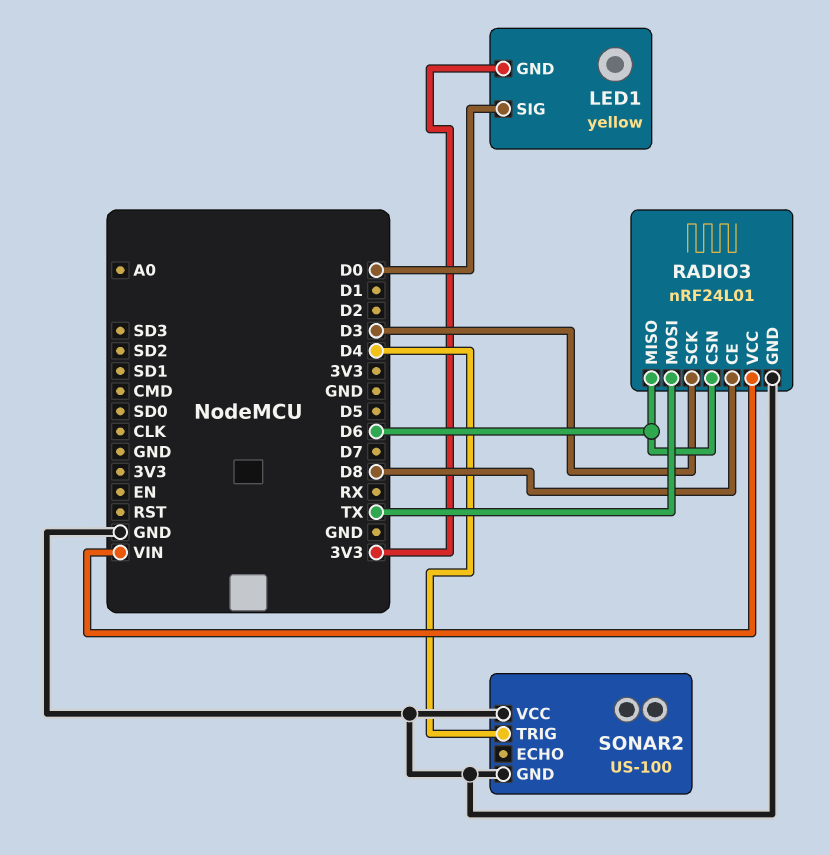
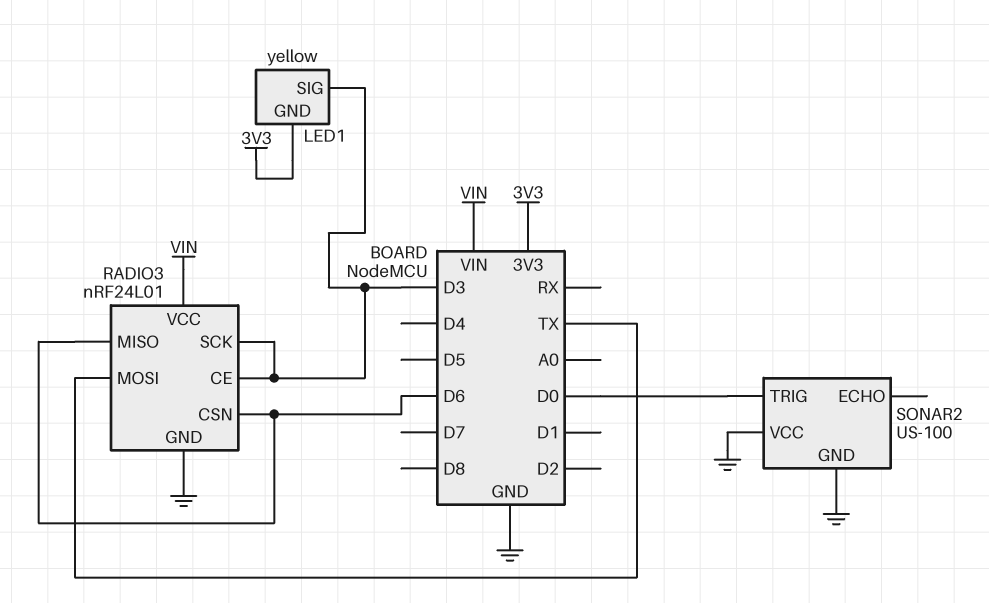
LED1 pin SIG: D0 -> D3
RADIO3 pin CE: D8 -> D3
SONAR2 pin TRIG: D4 -> D0

